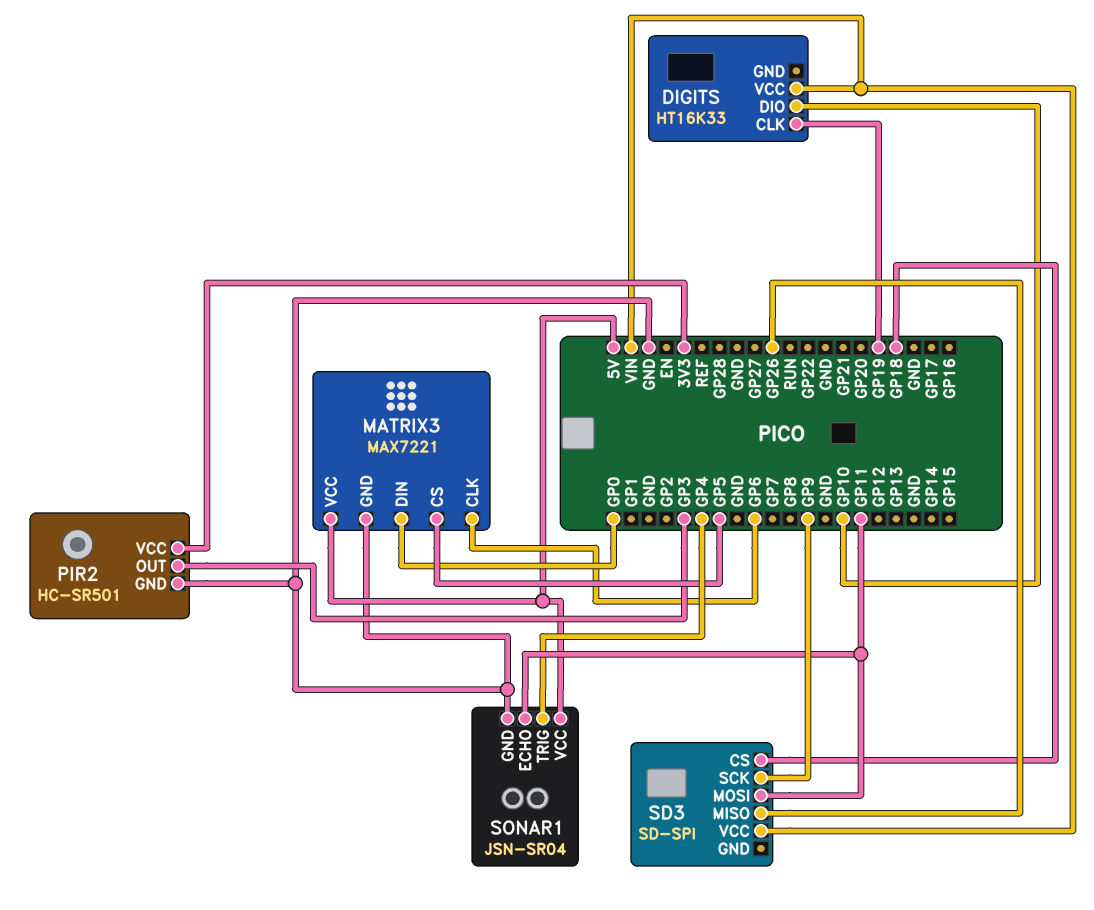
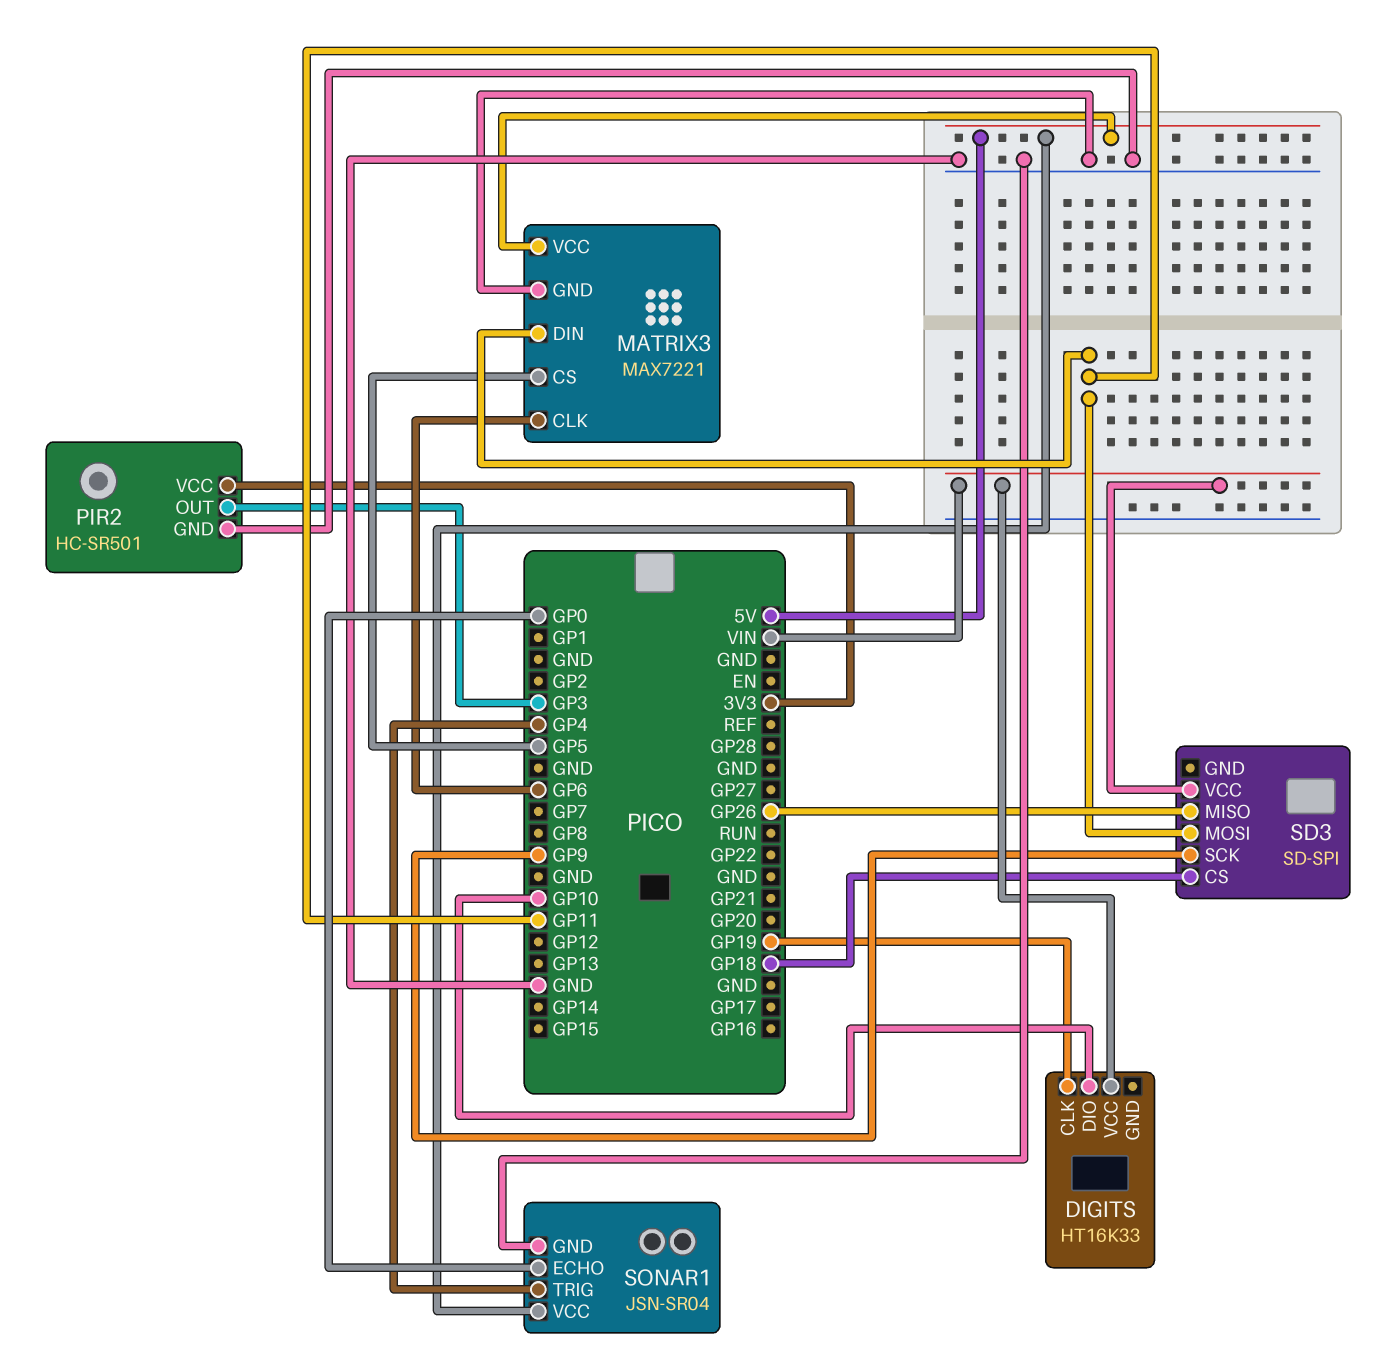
MATRIX3 pin DIN: GP0 -> GP11
SONAR1 pin ECHO: GP11 -> GP0

